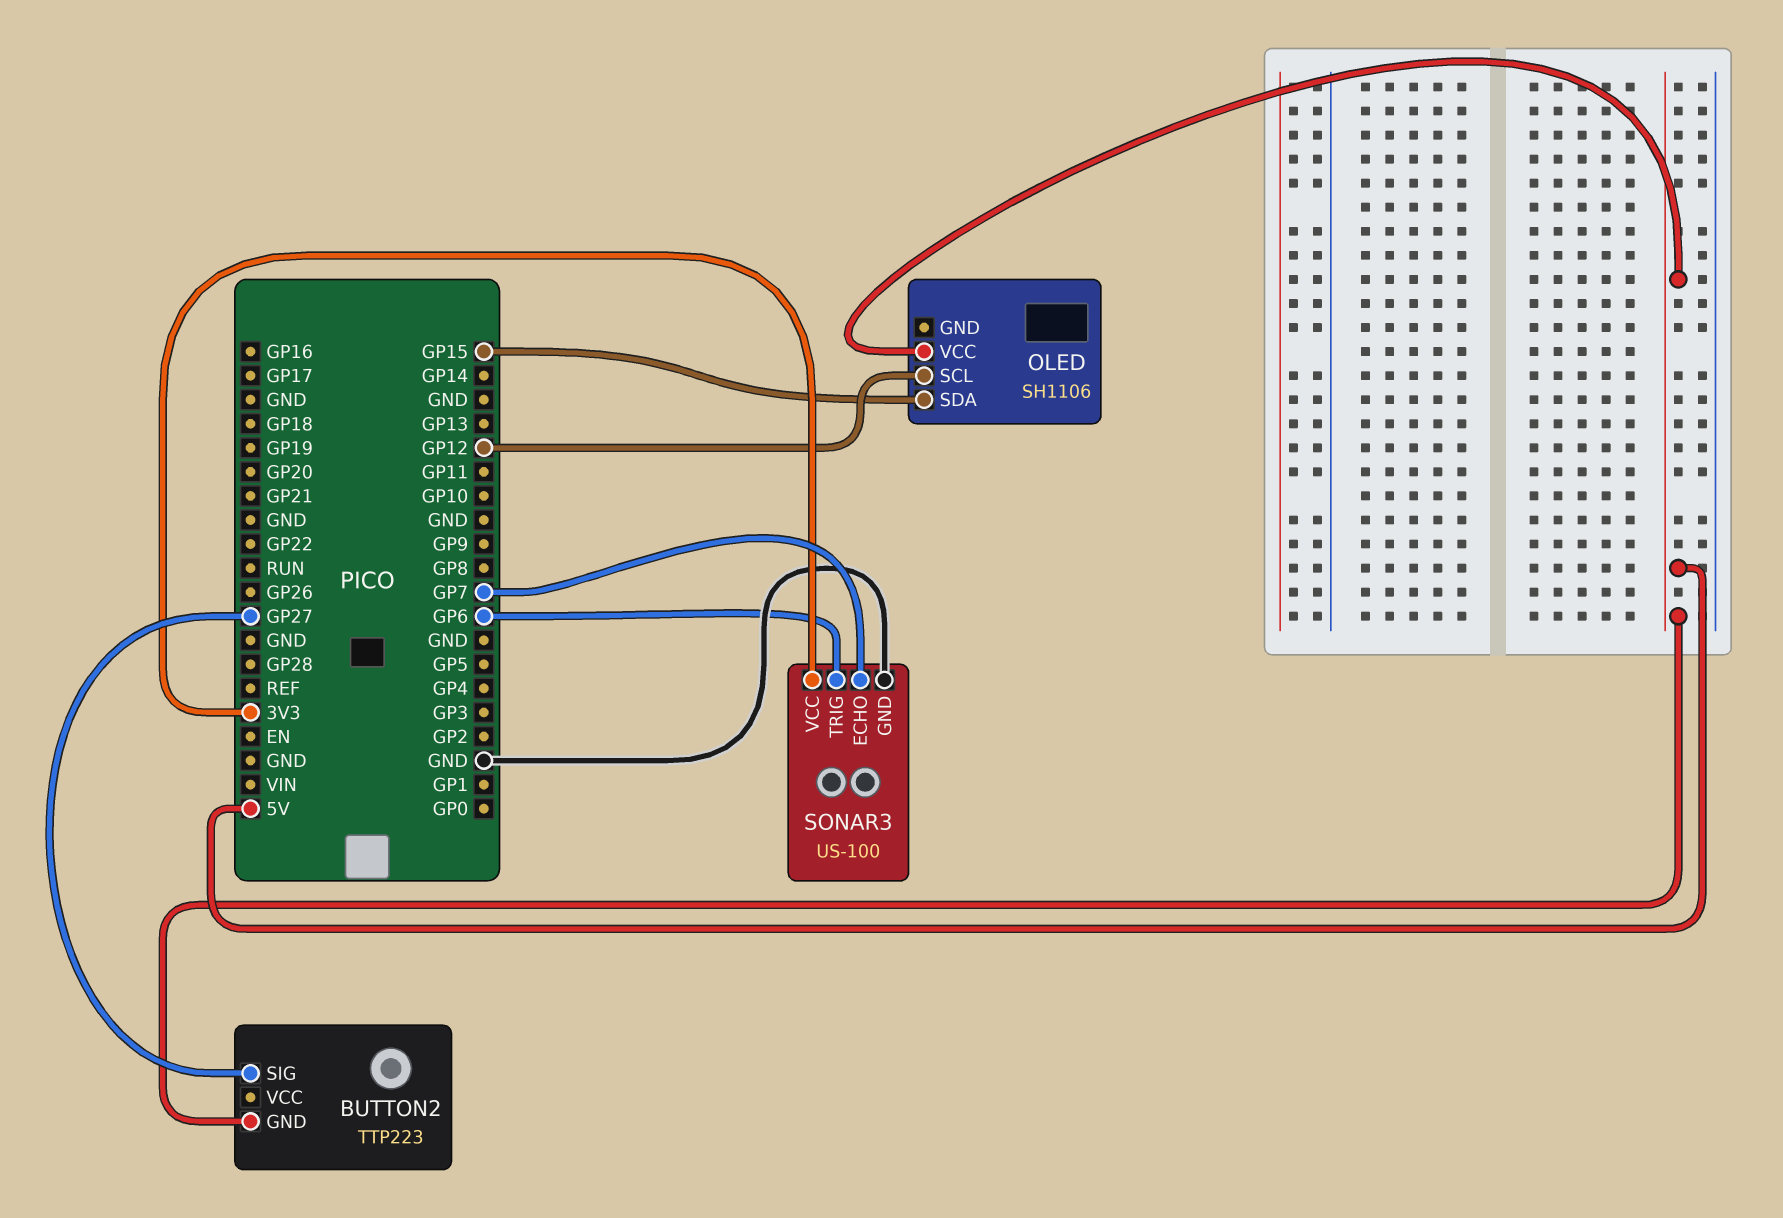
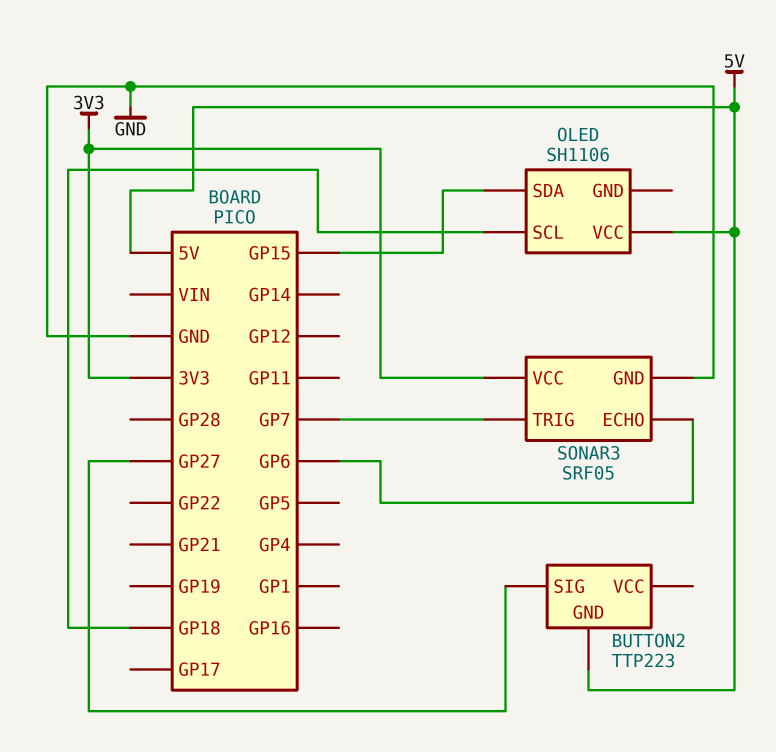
OLED pin SCL: GP12 -> GP18
SONAR3: US-100 -> SRF05
SONAR3 pin ECHO: GP7 -> GP6
SONAR3 pin TRIG: GP6 -> GP7

